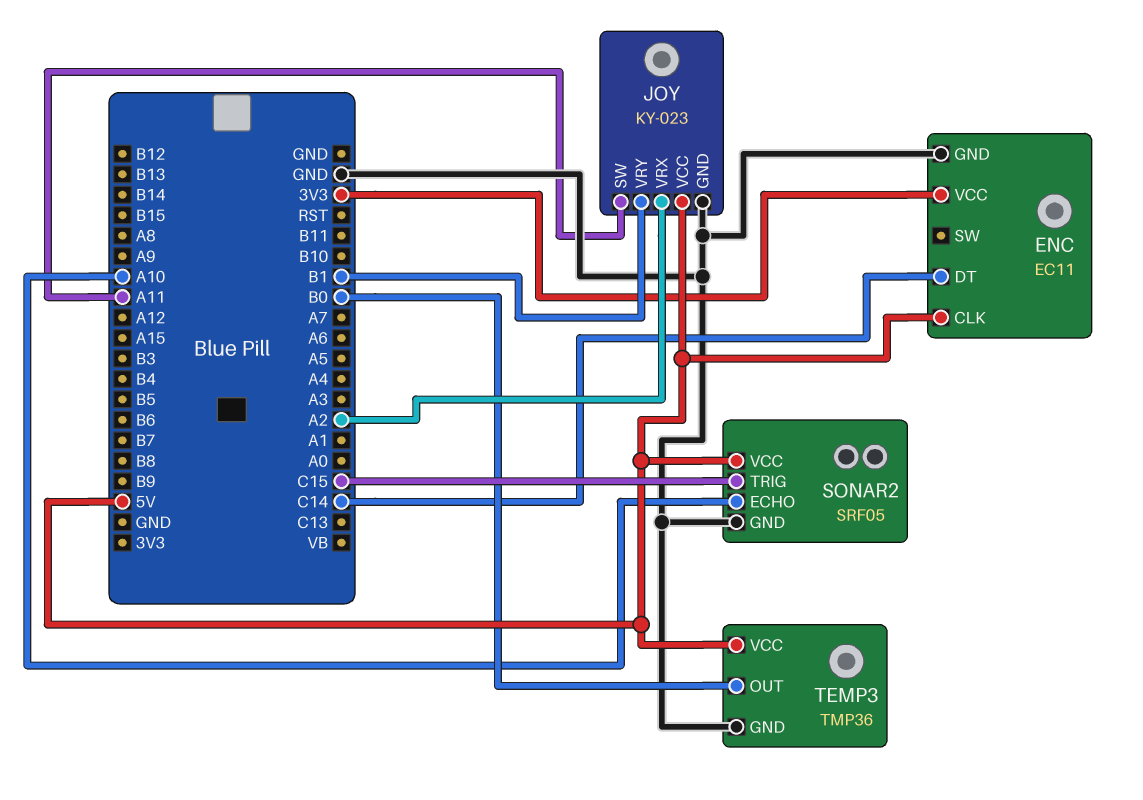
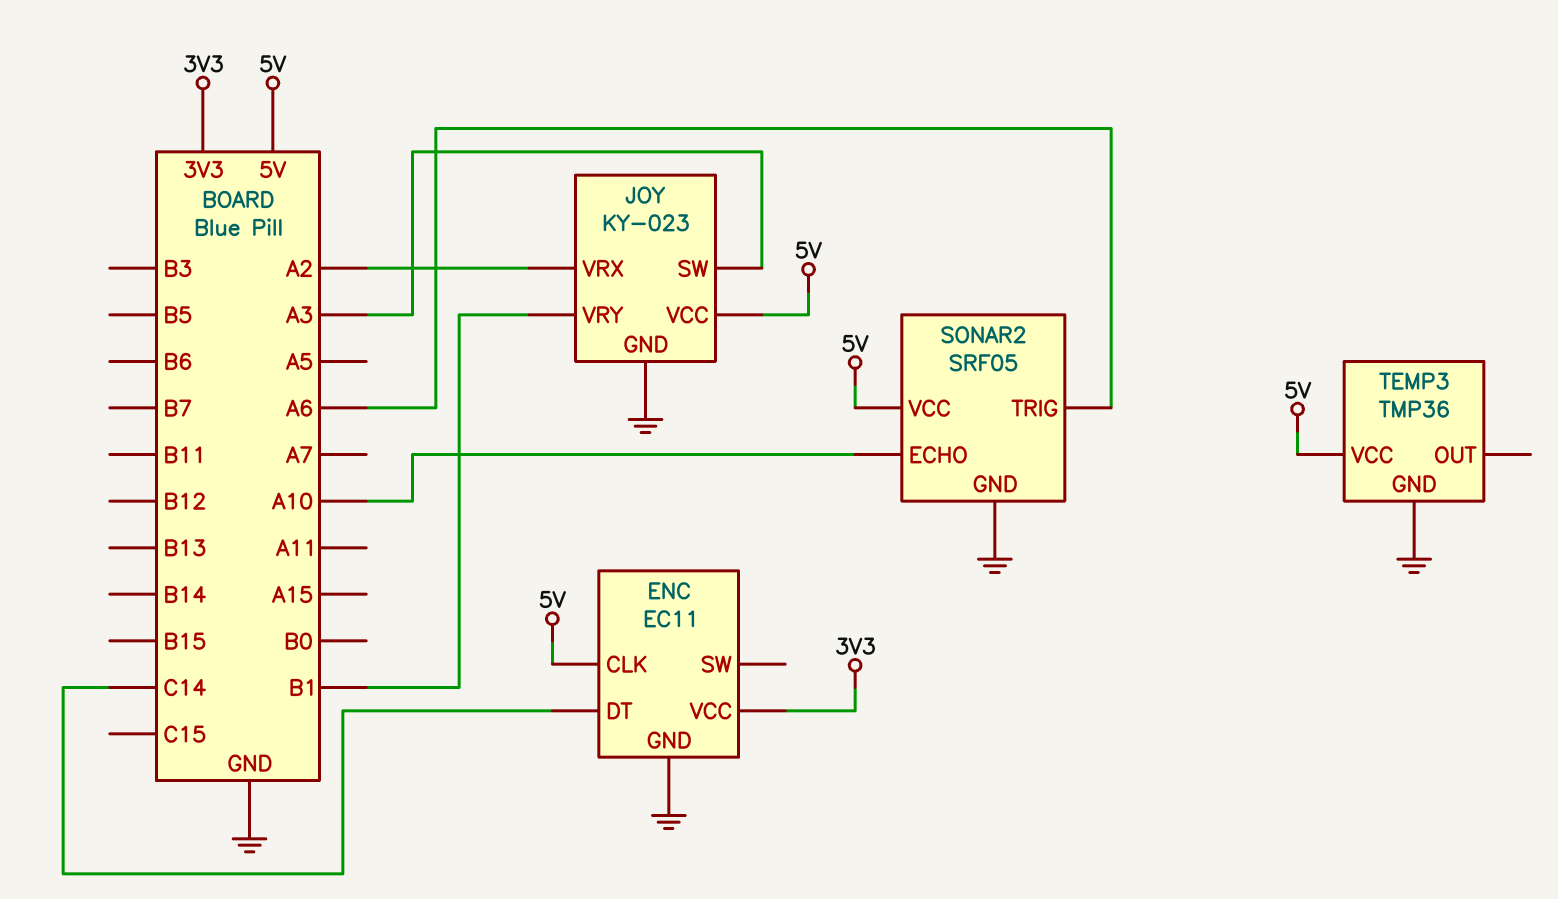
JOY pin SW: A11 -> A3
SONAR2 pin TRIG: C15 -> A6
TEMP3 pin OUT: B0 -> none

